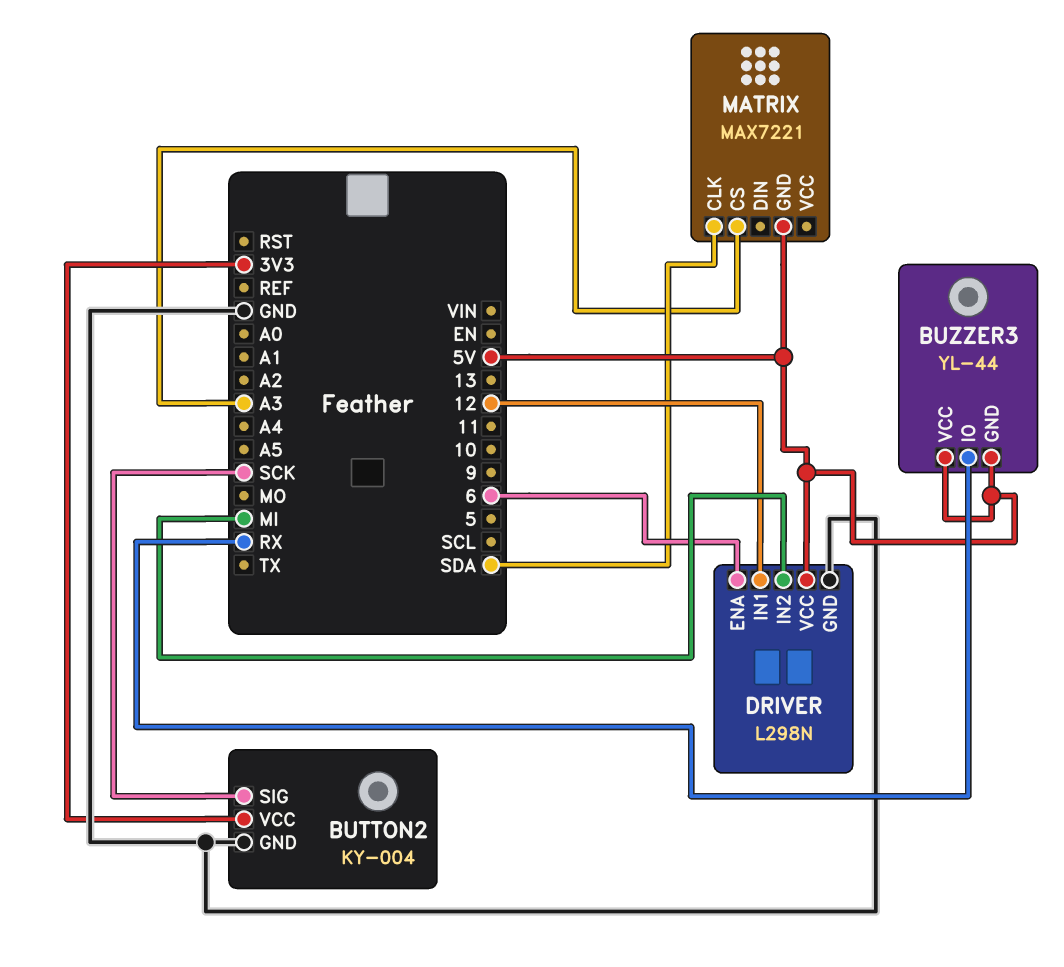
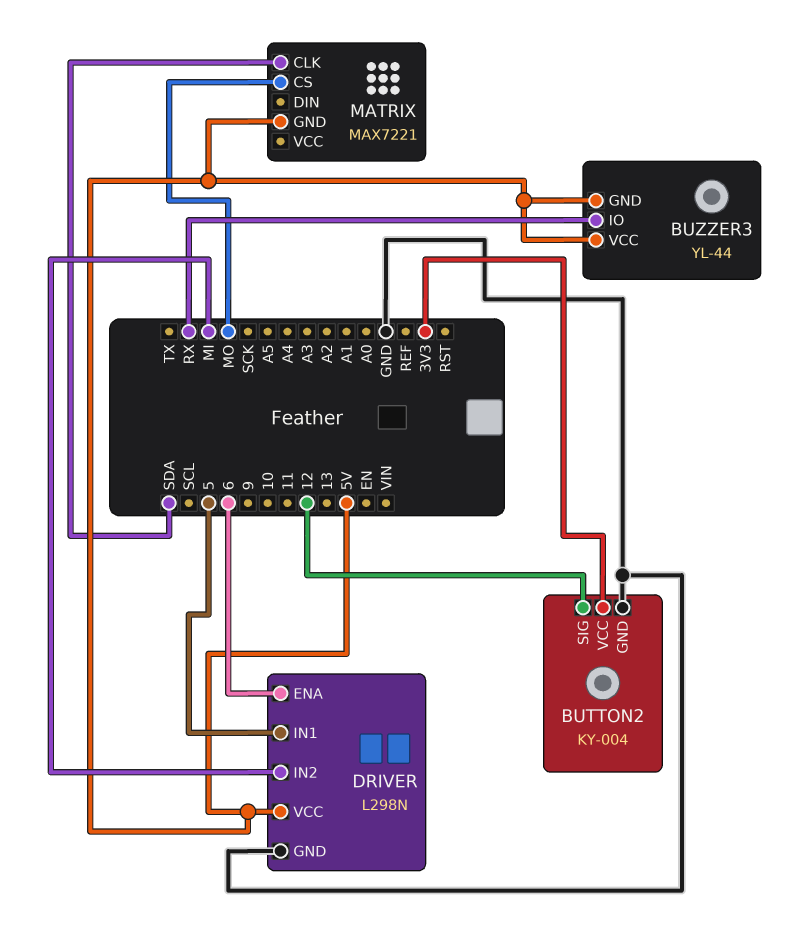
BUTTON2 pin SIG: SCK -> 12
DRIVER pin IN1: 12 -> 5
MATRIX pin CS: A3 -> MO

